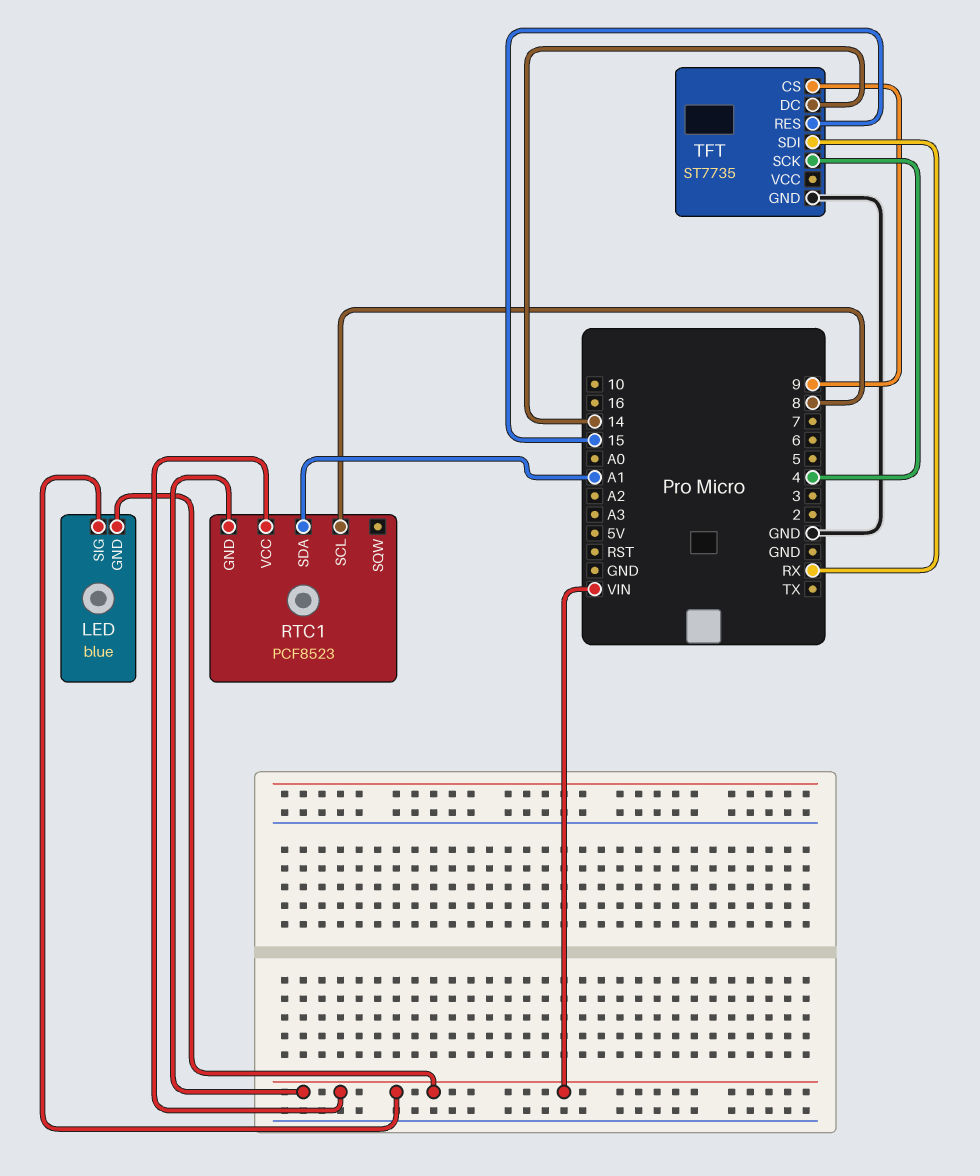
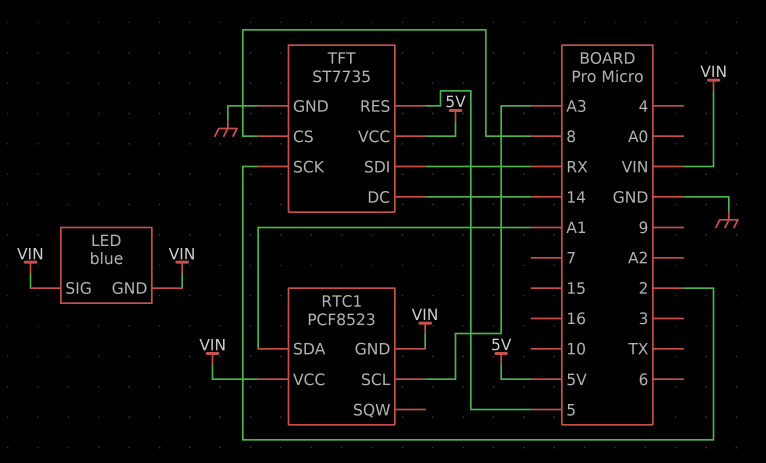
RTC1 pin SCL: 8 -> A3
TFT pin CS: 9 -> 8
TFT pin RES: 15 -> 5
TFT pin SCK: 4 -> 2
TFT pin VCC: none -> 5V

